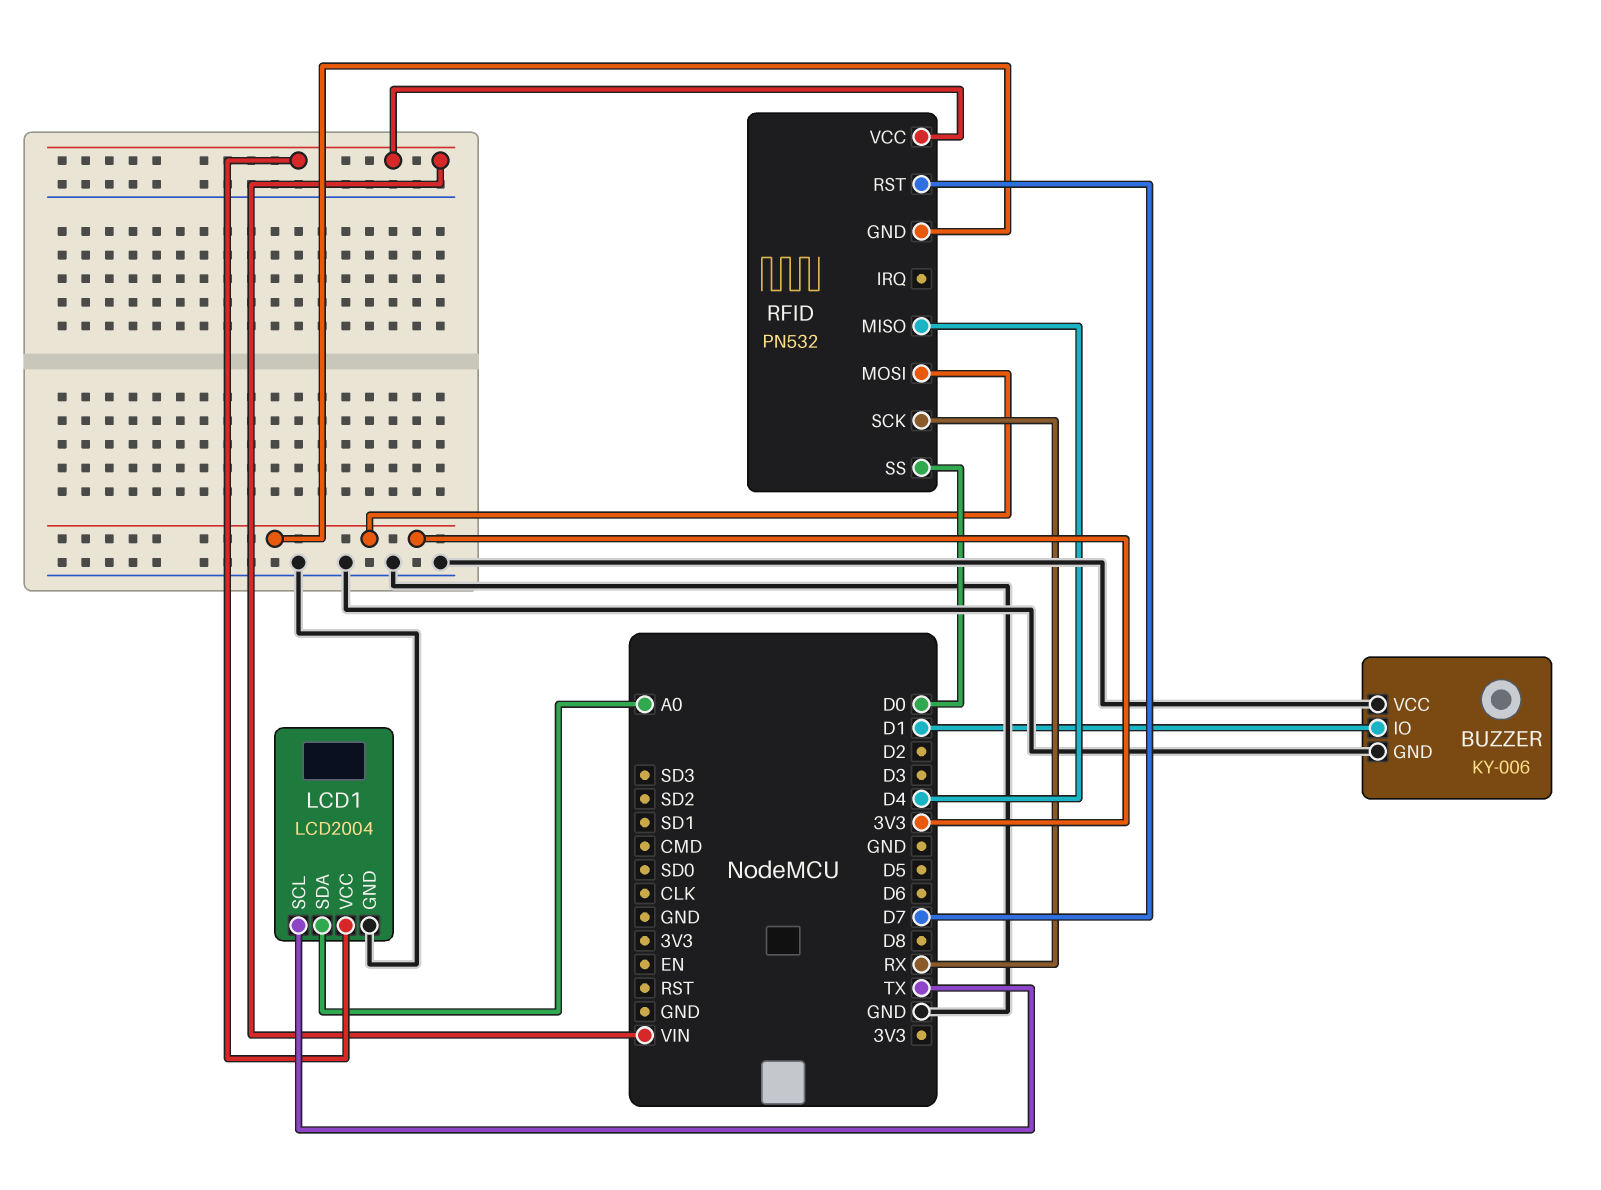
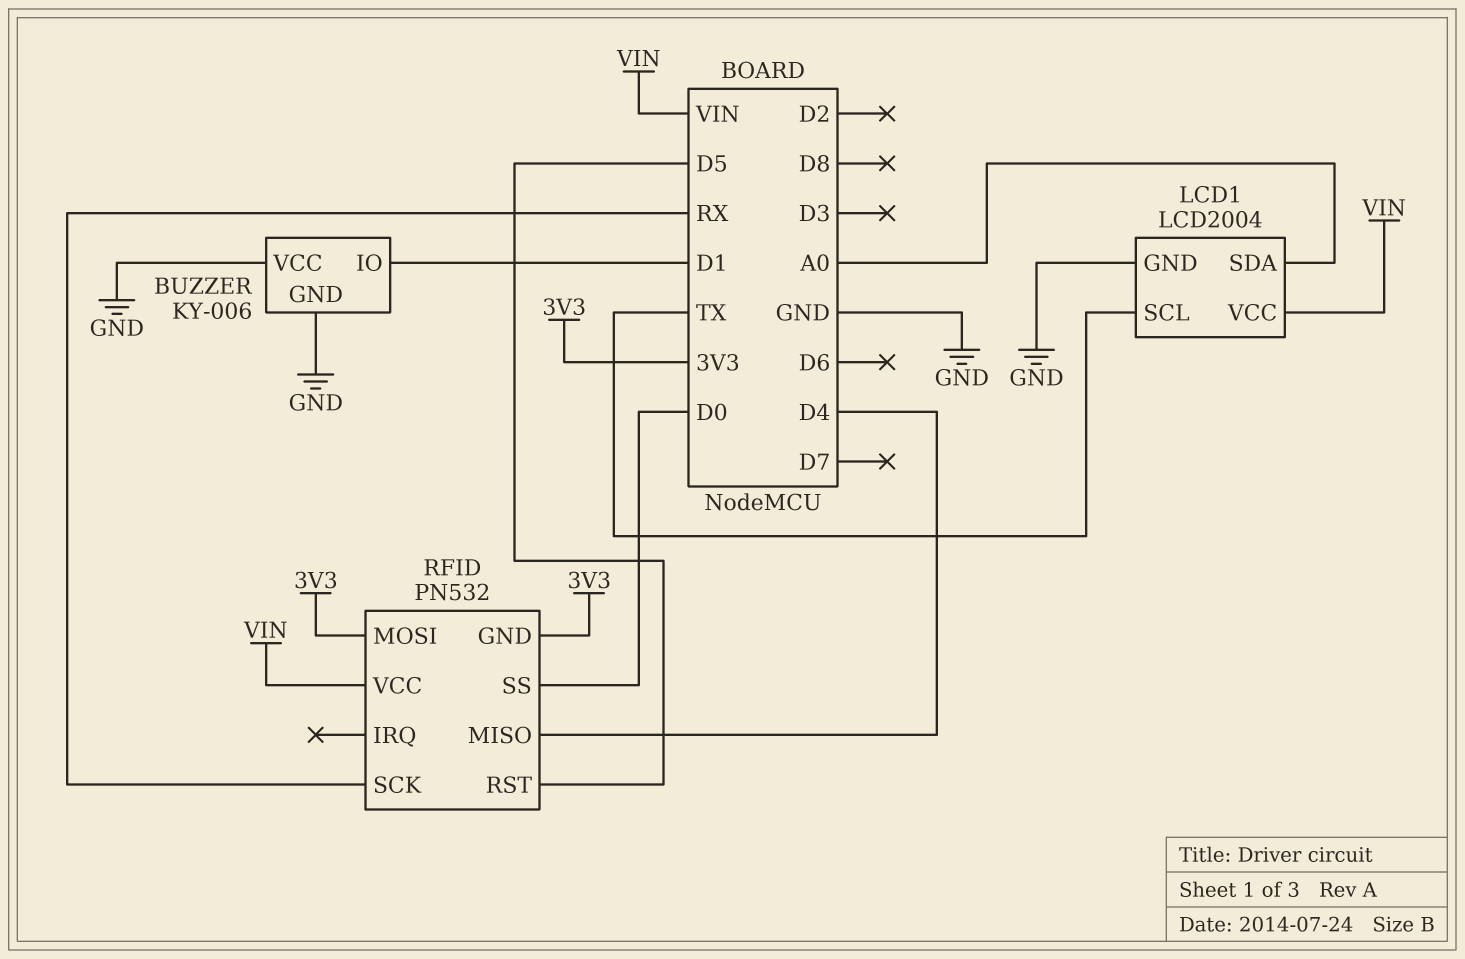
RFID pin RST: D7 -> D5

